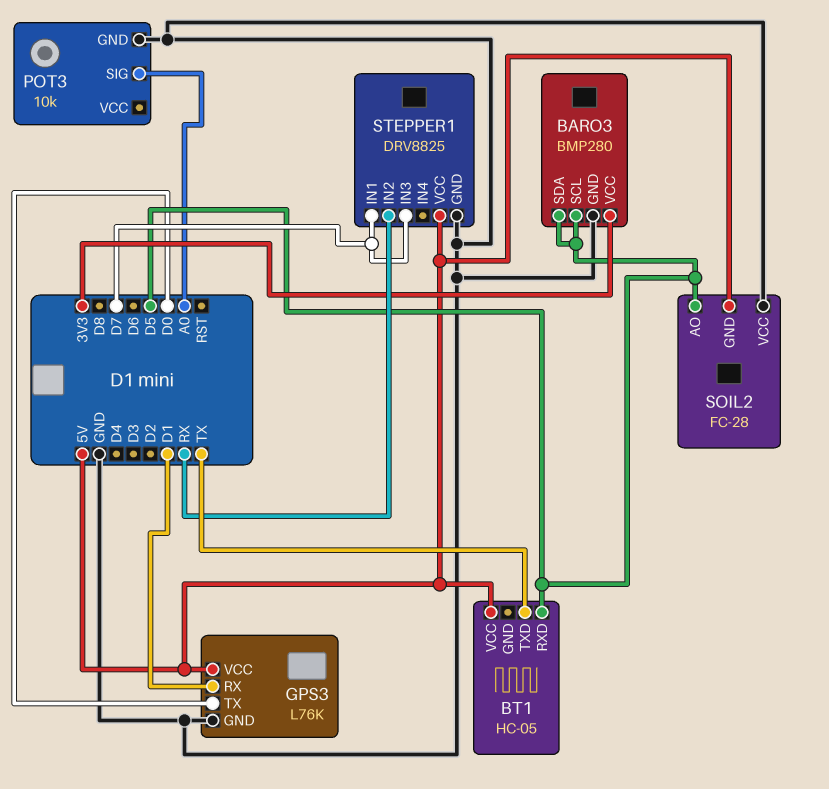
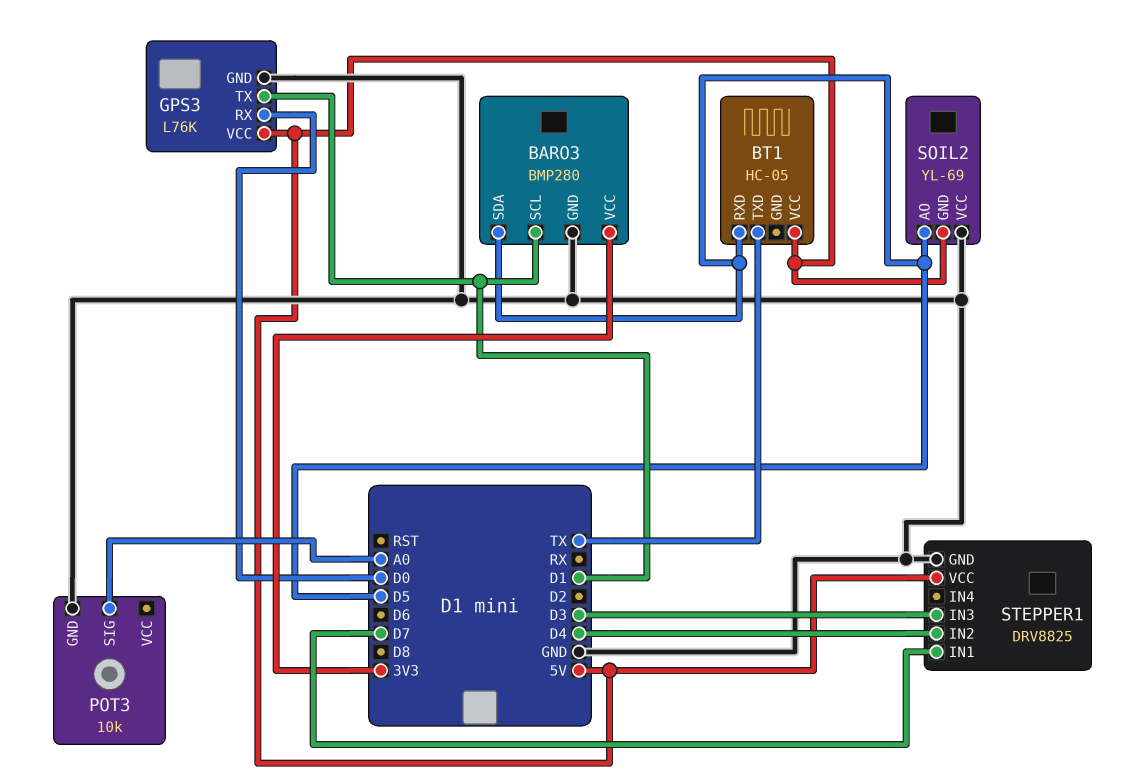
BARO3 pin SCL: D5 -> D1
GPS3 pin RX: D1 -> D0
GPS3 pin TX: D0 -> D1
SOIL2: FC-28 -> YL-69
STEPPER1 pin IN2: RX -> D4
STEPPER1 pin IN3: D7 -> D3

